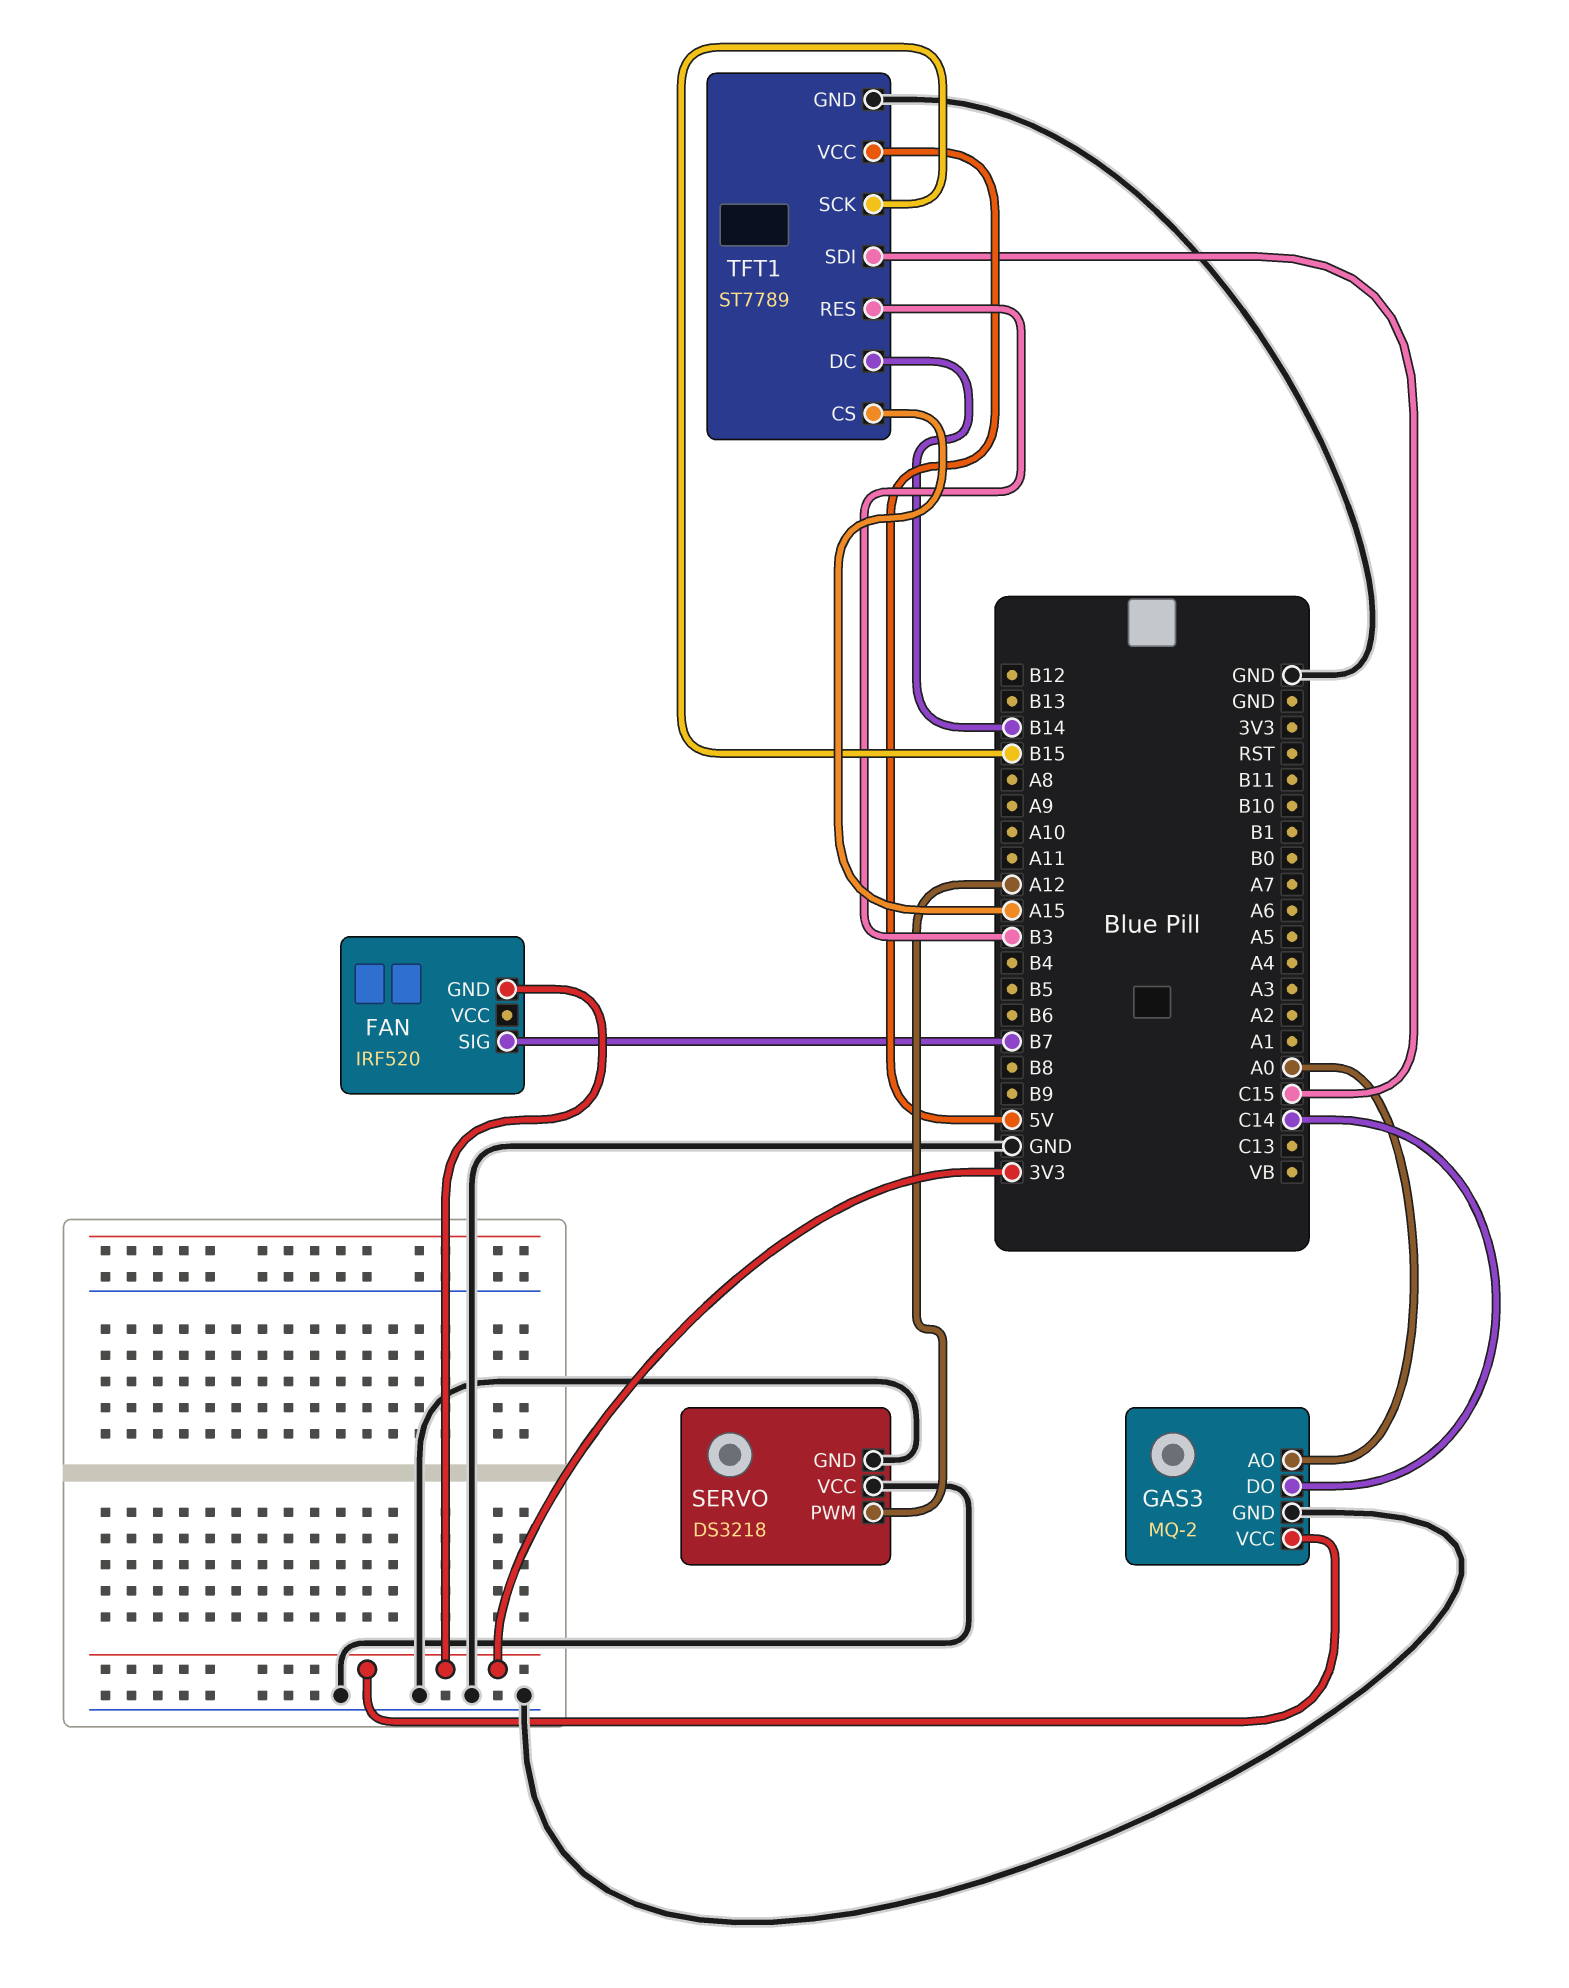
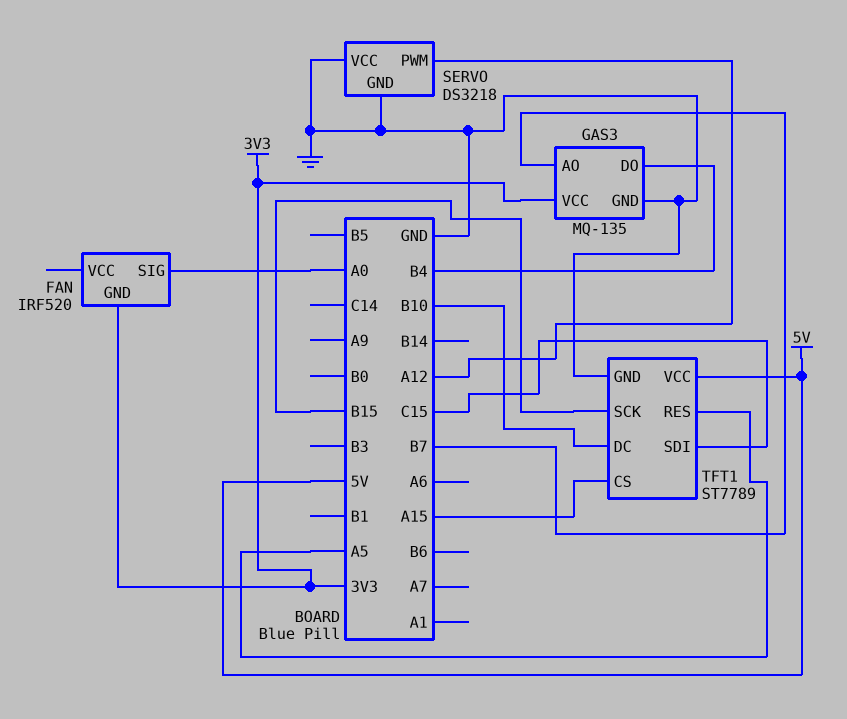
FAN pin SIG: B7 -> A0
GAS3: MQ-2 -> MQ-135
GAS3 pin AO: A0 -> B7
GAS3 pin DO: C14 -> B4
TFT1 pin DC: B14 -> B10
TFT1 pin RES: B3 -> A5

